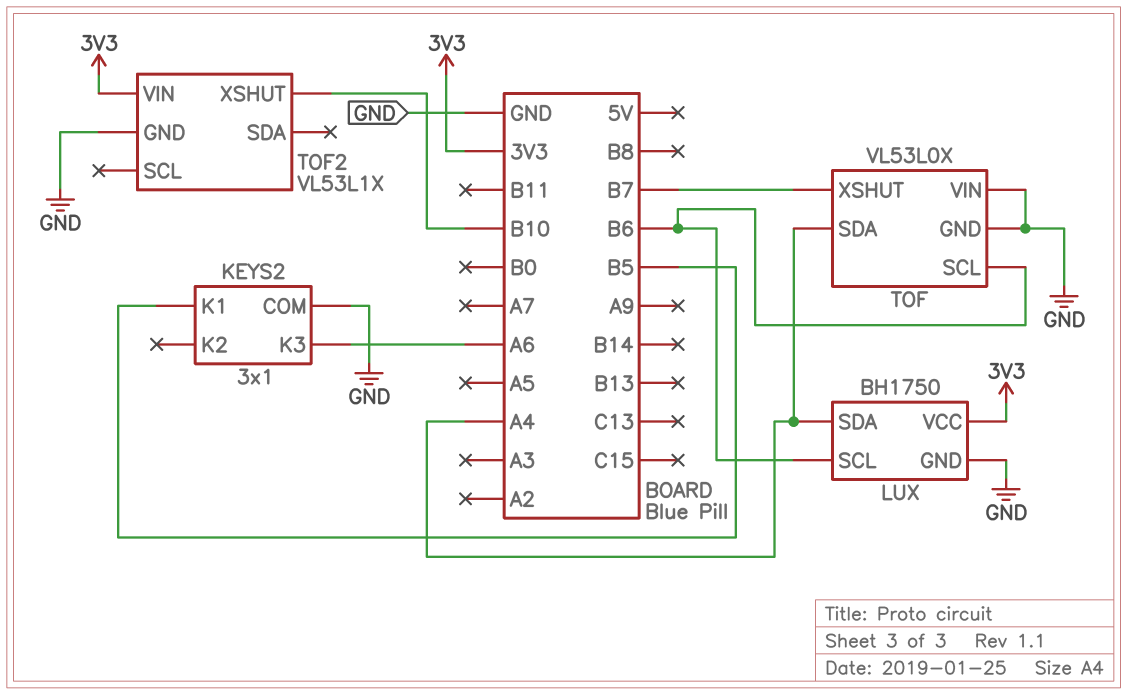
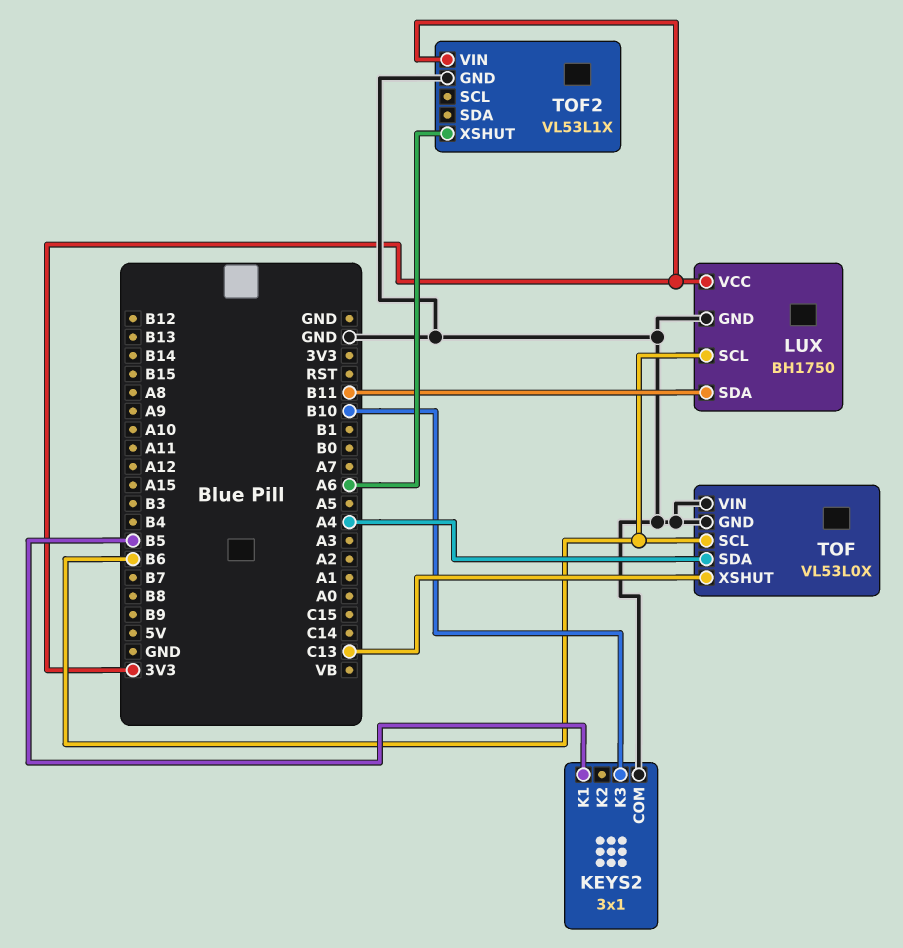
KEYS2 pin K3: A6 -> B10
LUX pin SDA: A4 -> B11
TOF pin XSHUT: B7 -> C13
TOF2 pin XSHUT: B10 -> A6

